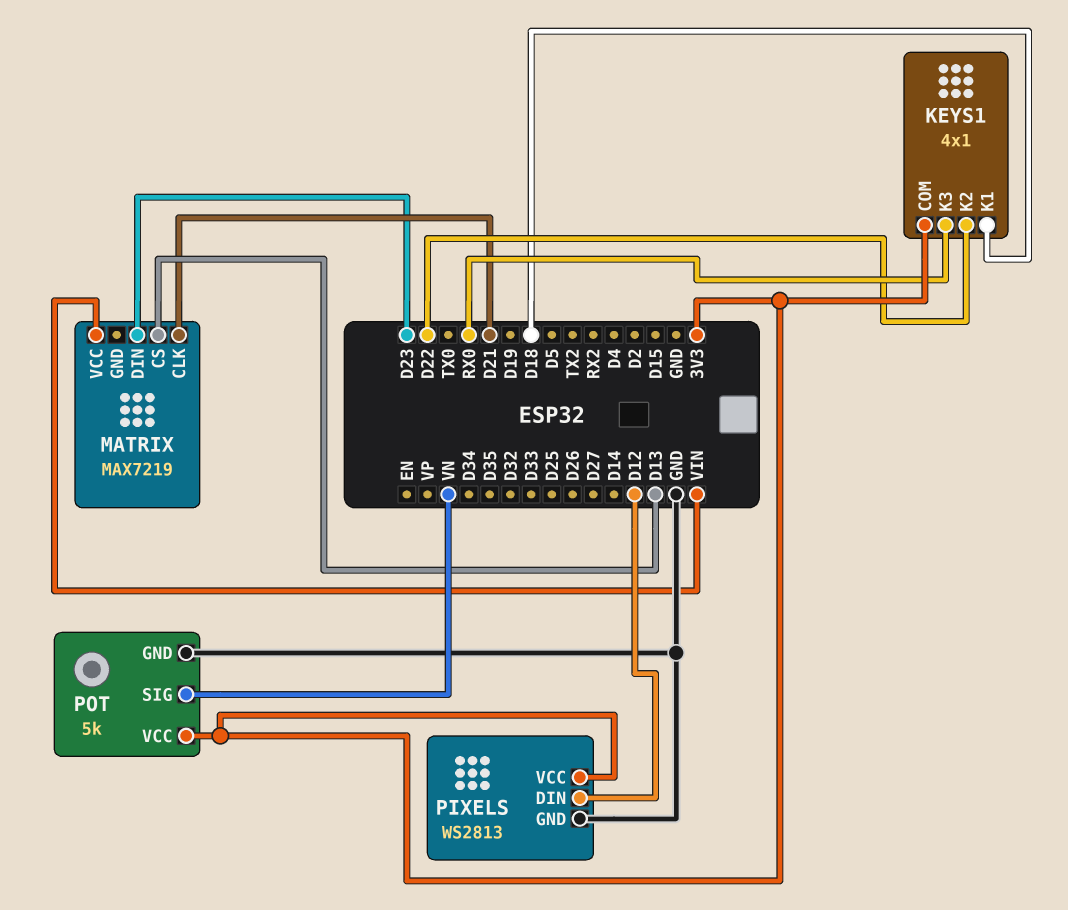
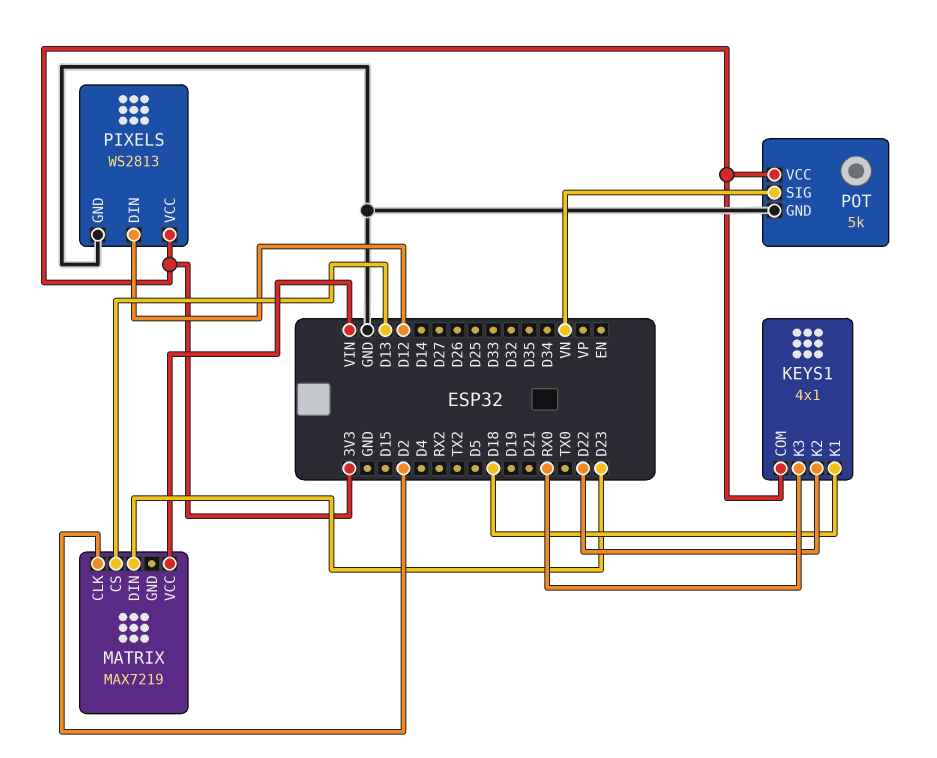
MATRIX pin CLK: D21 -> D2

